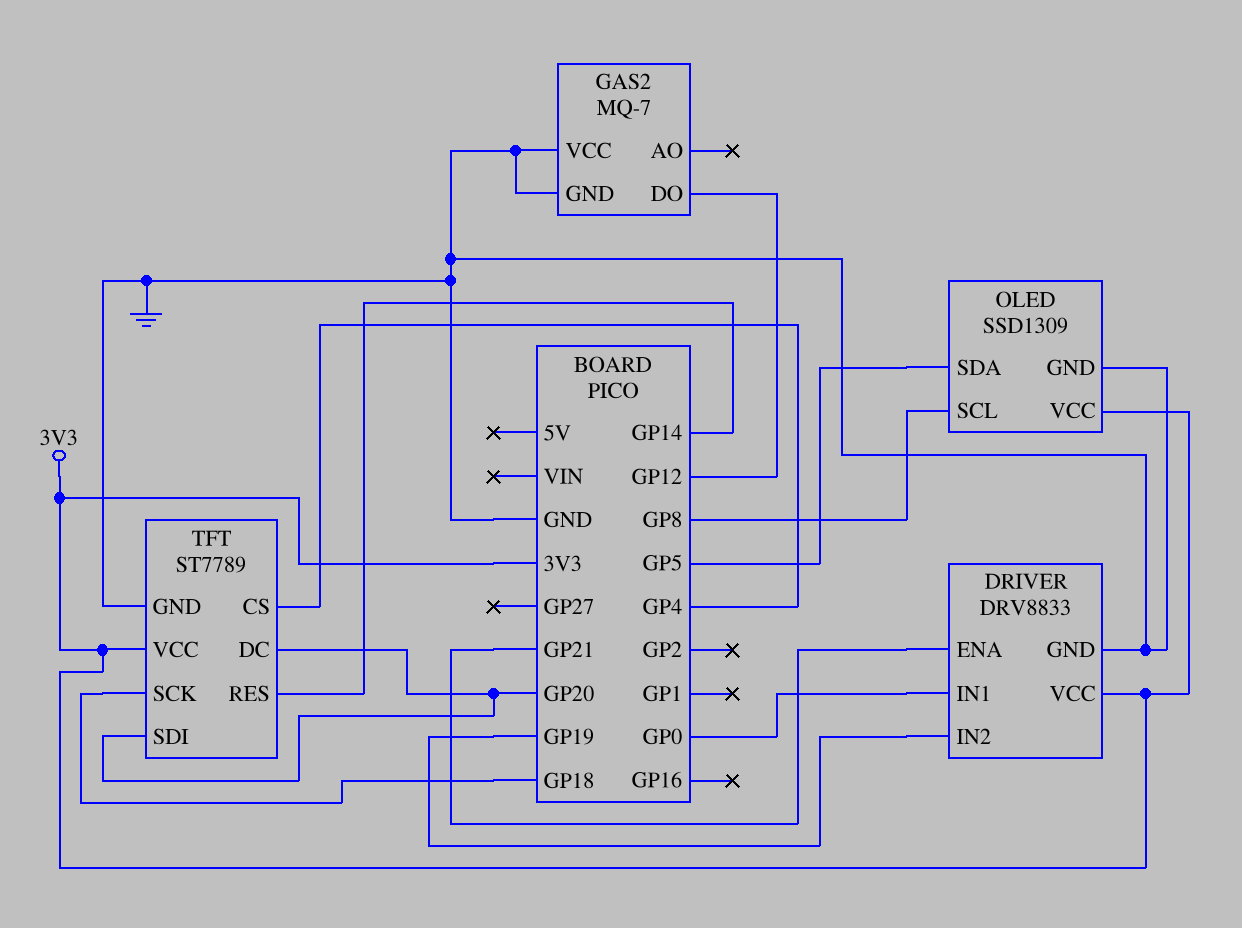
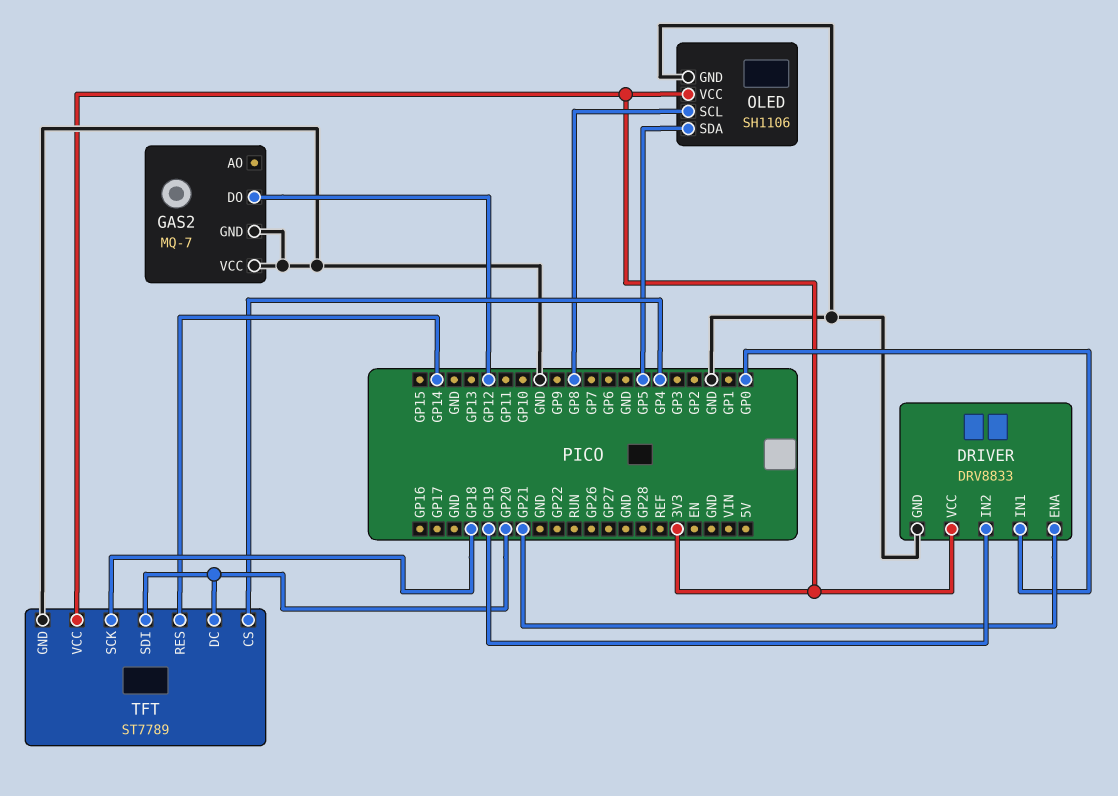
OLED: SSD1309 -> SH1106

